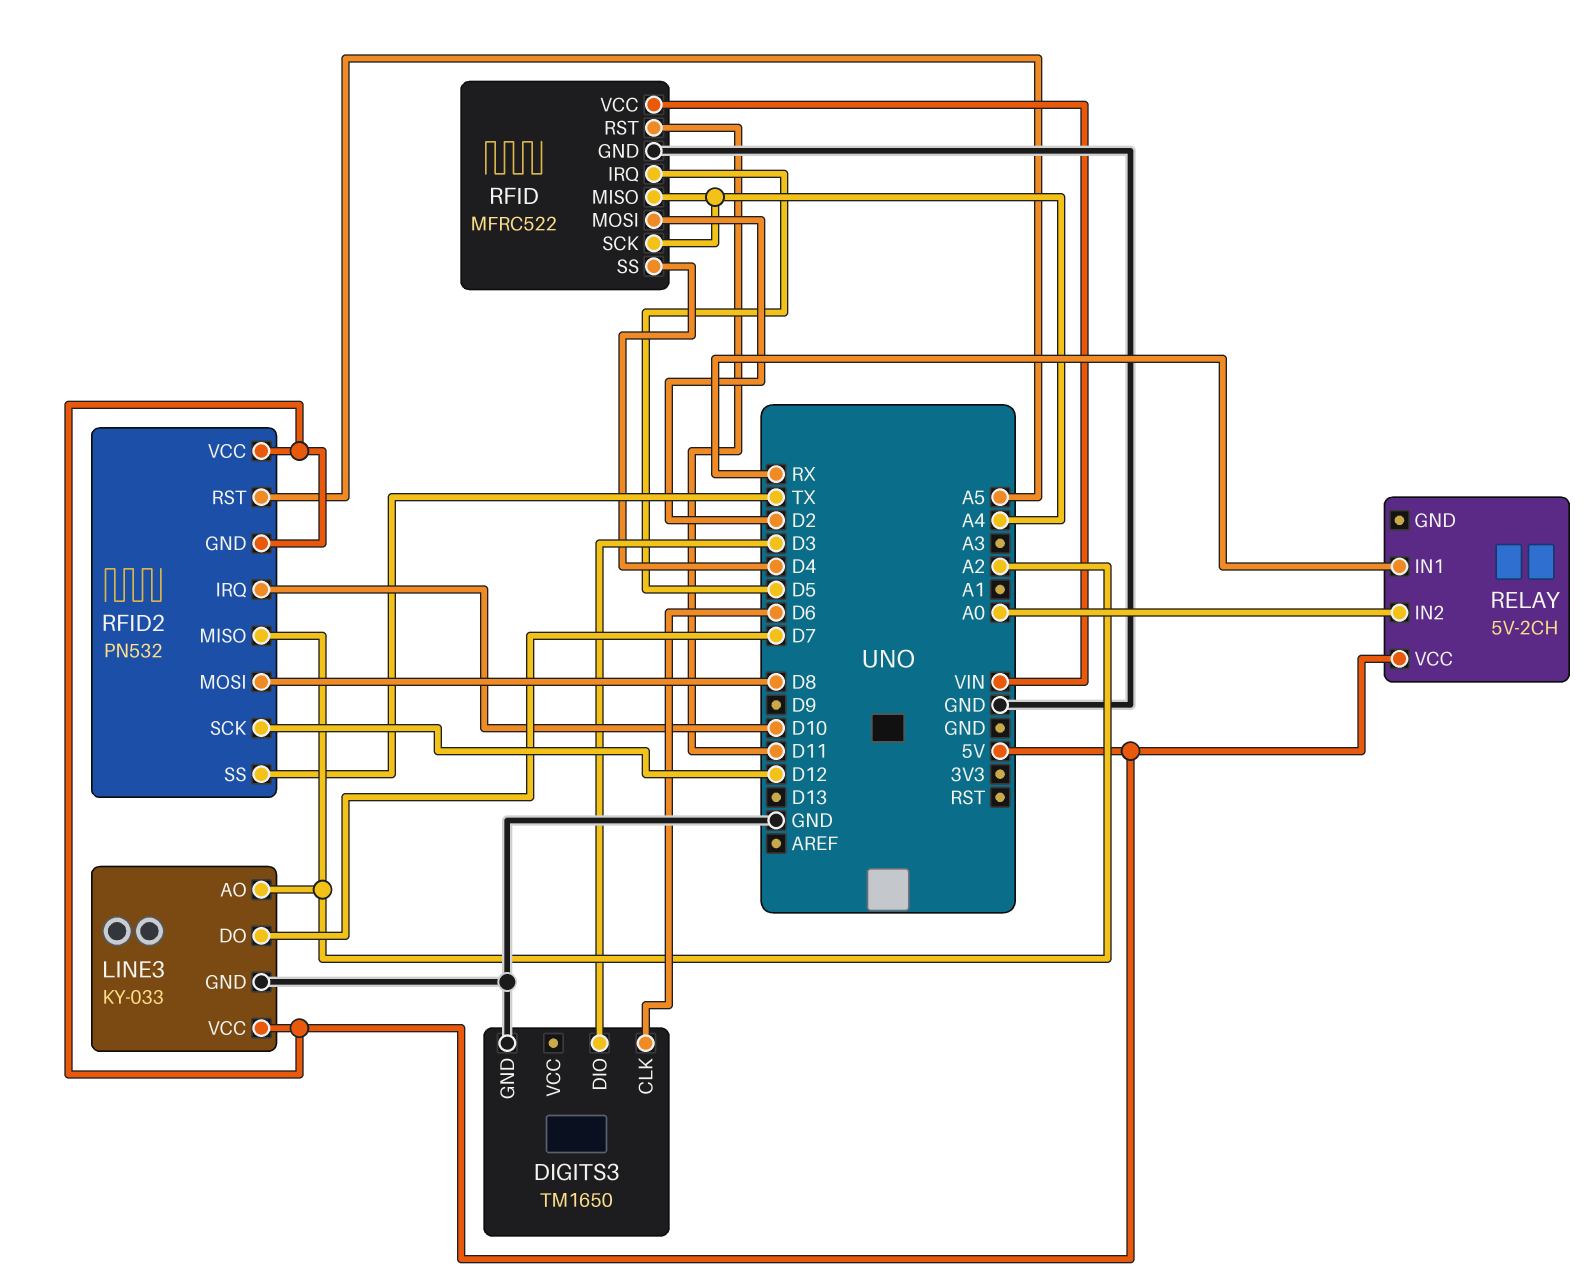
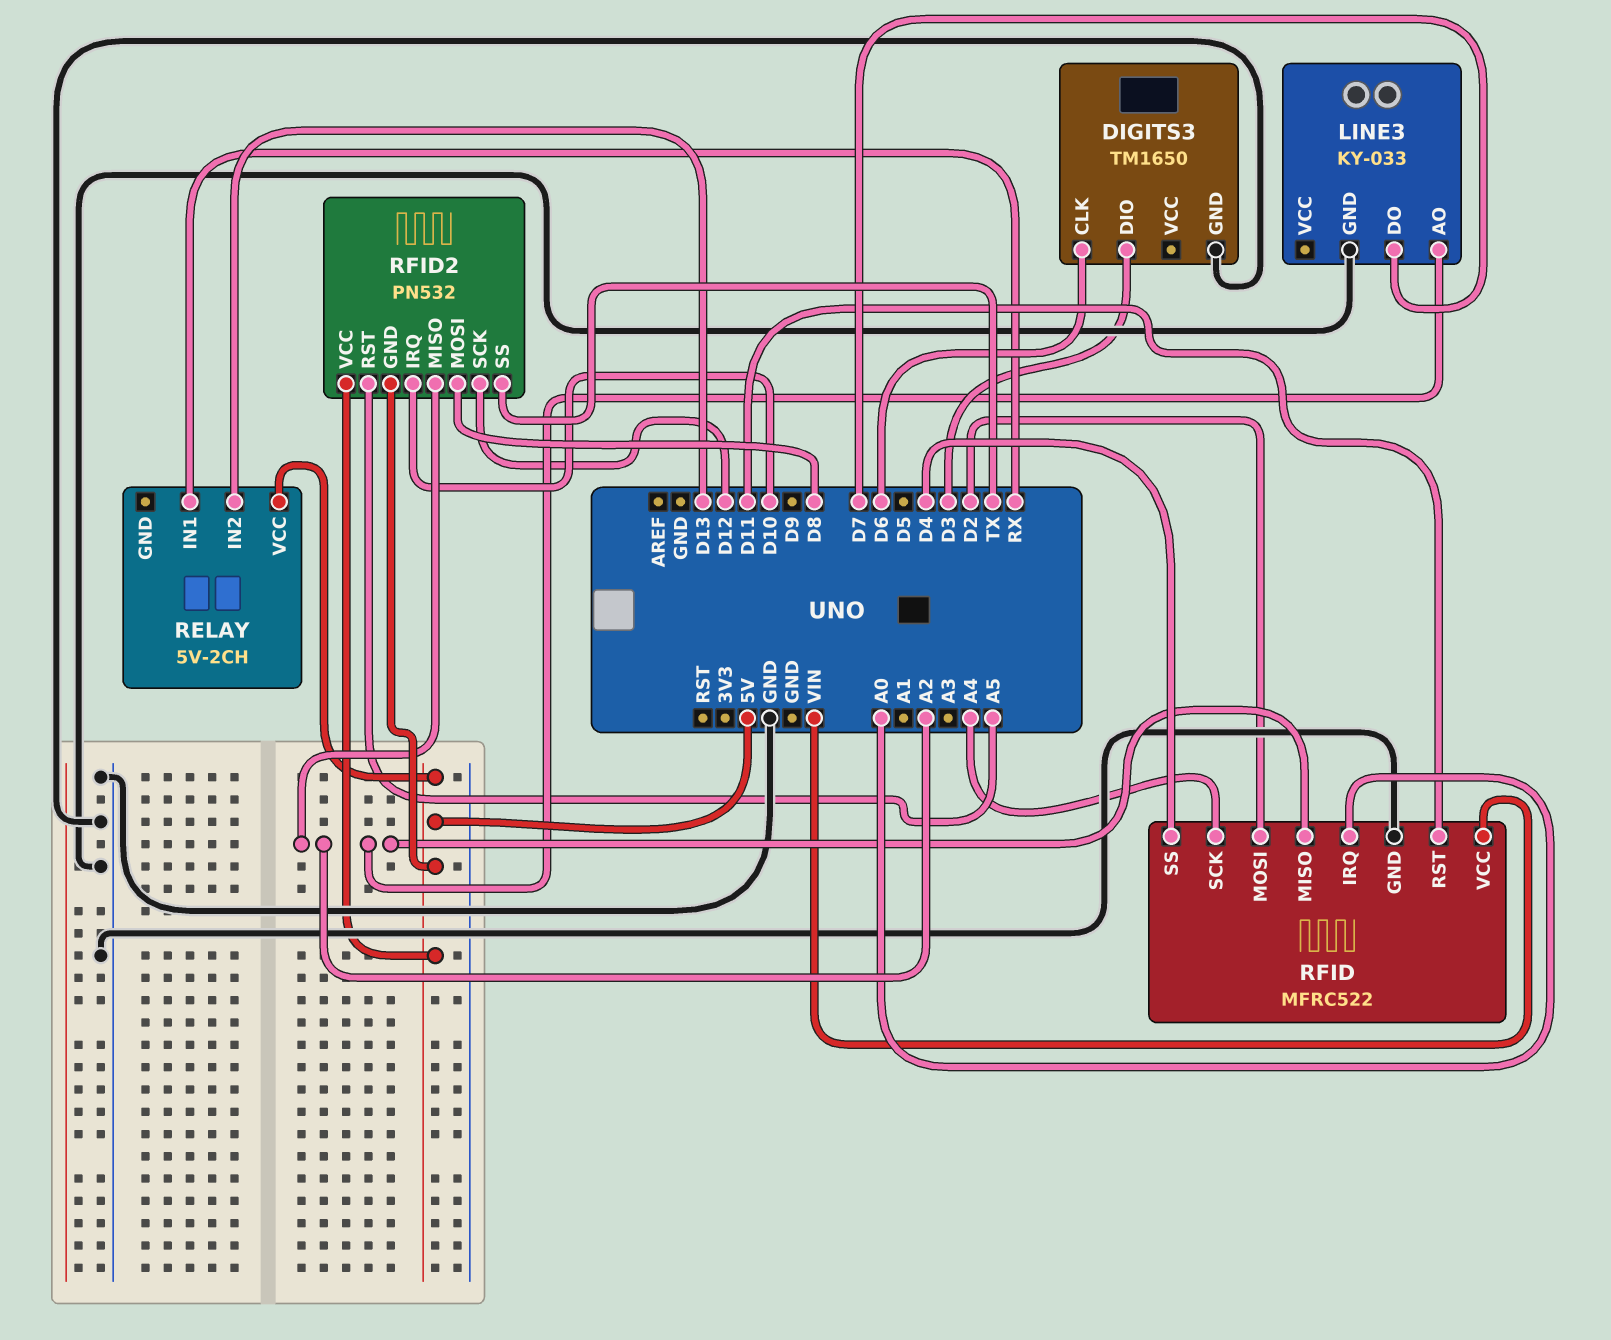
LINE3 pin VCC: 5V -> none
RELAY pin IN2: A0 -> D13
RFID pin IRQ: D5 -> A0
RFID pin MISO: A4 -> A2

